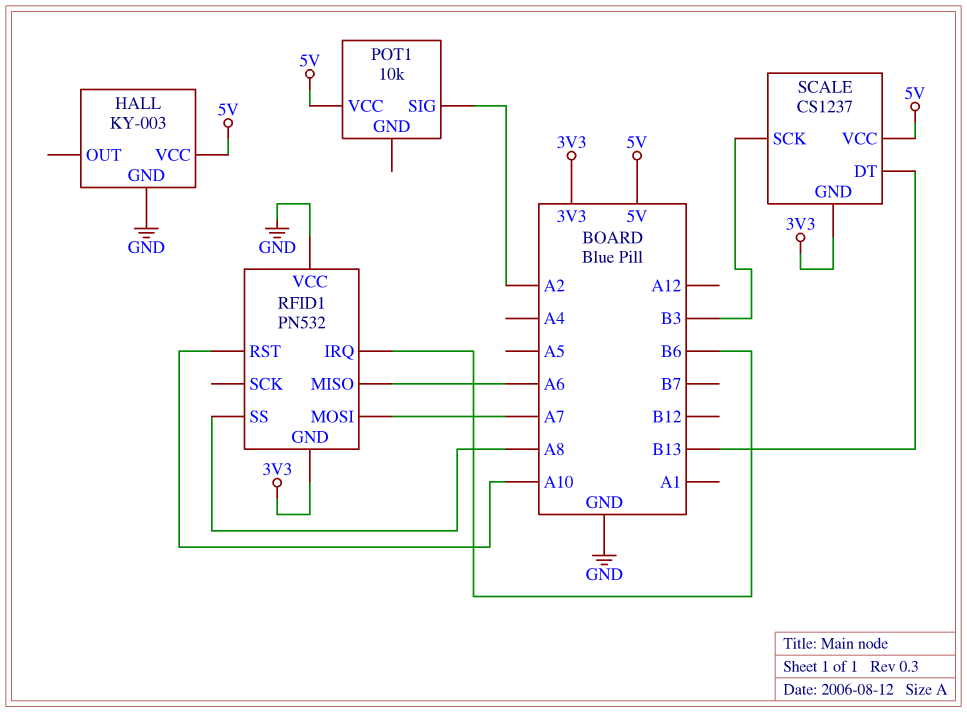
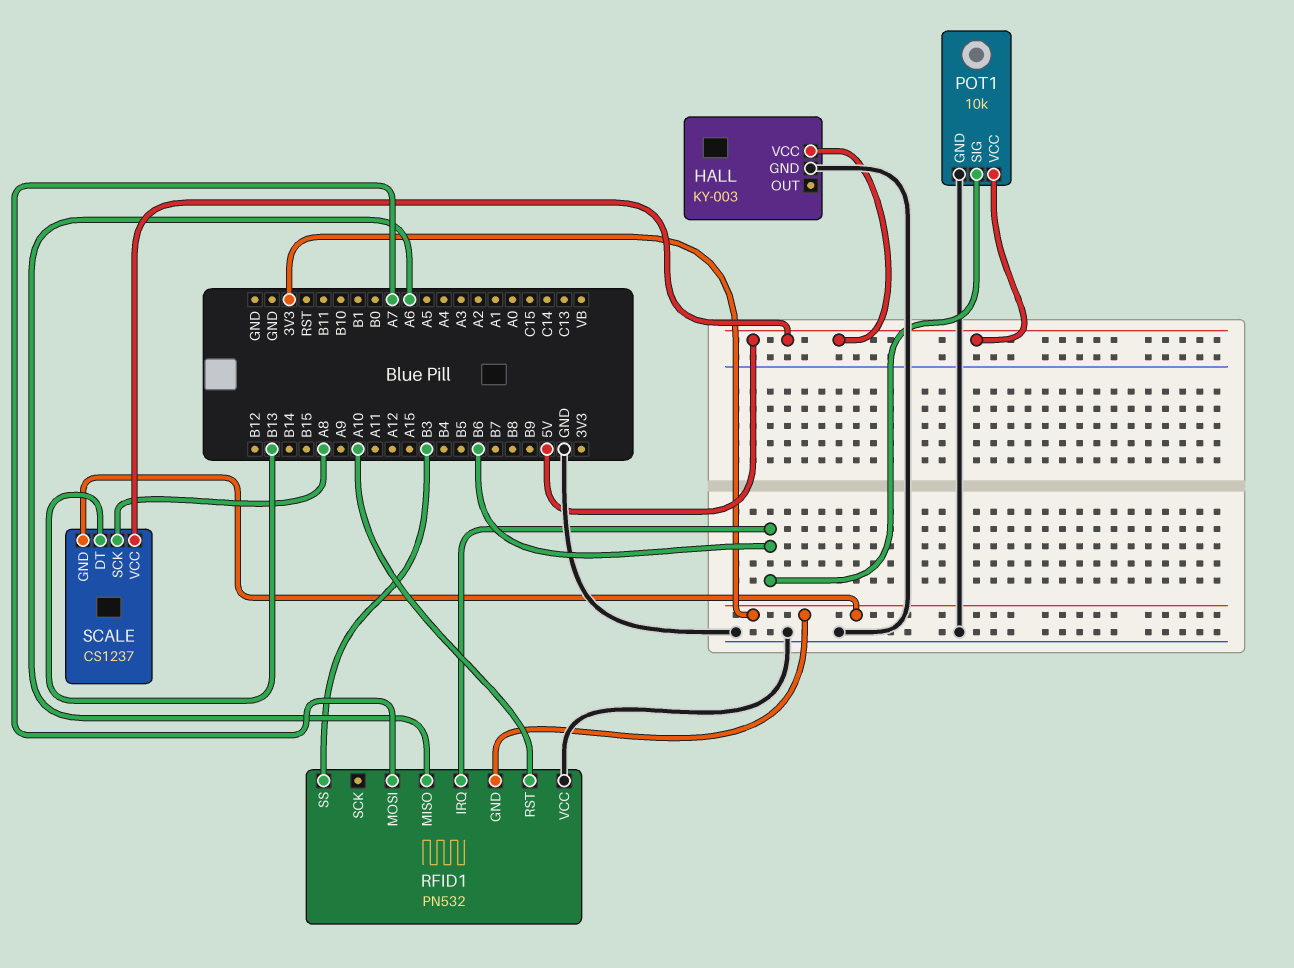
POT1 pin GND: none -> GND
POT1 pin SIG: A2 -> B6
RFID1 pin SS: A8 -> B3
SCALE pin SCK: B3 -> A8

